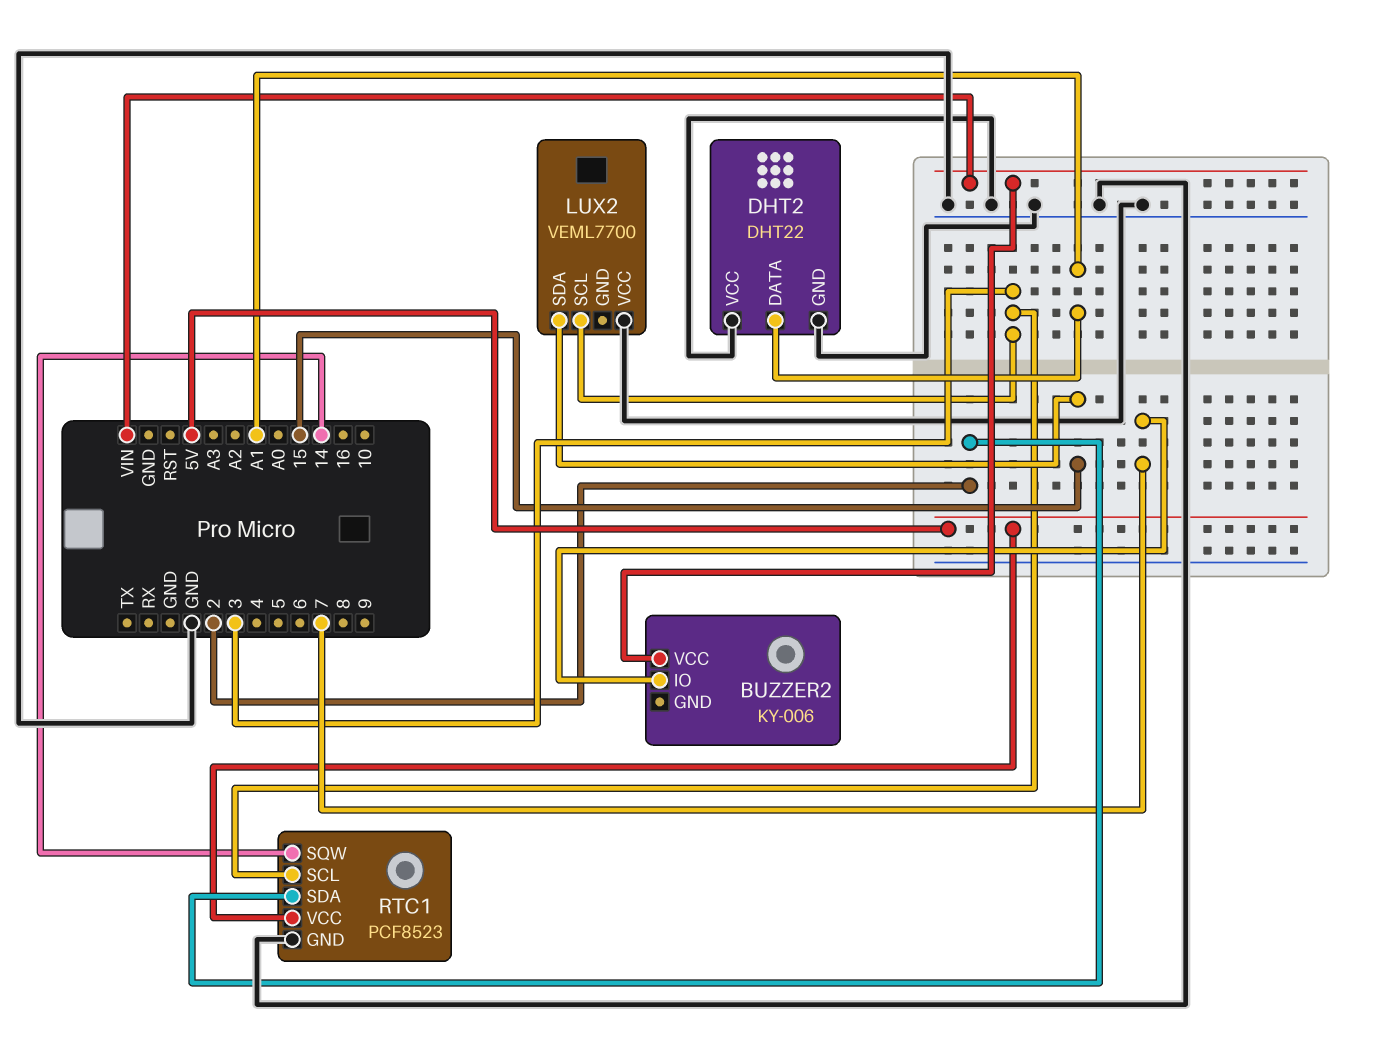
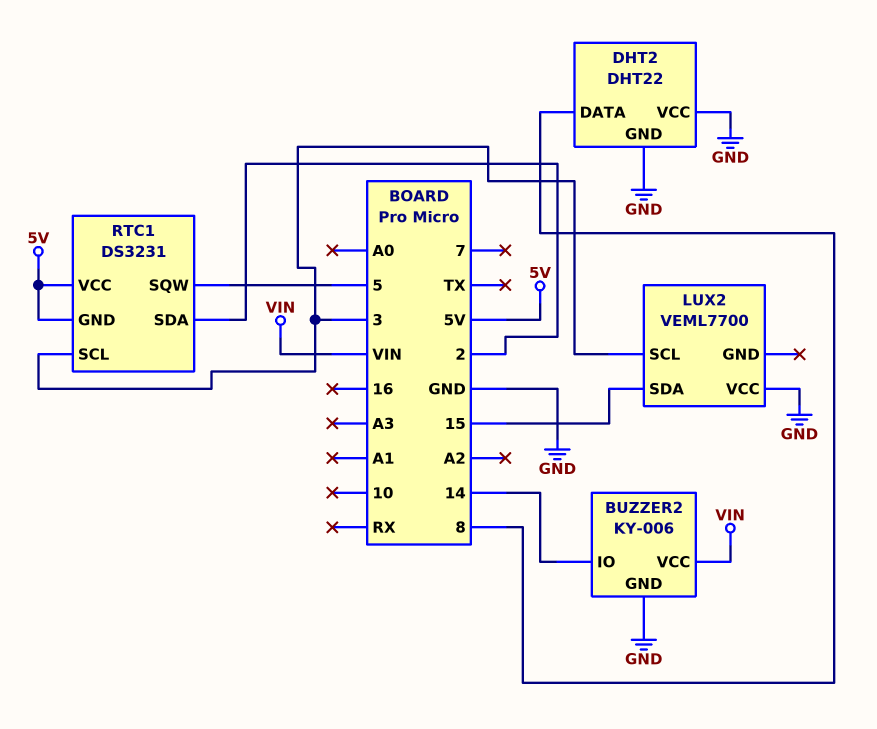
BUZZER2 pin GND: none -> GND
BUZZER2 pin IO: 7 -> 14
DHT2 pin DATA: A1 -> 8
RTC1: PCF8523 -> DS3231
RTC1 pin GND: GND -> 5V
RTC1 pin SQW: 14 -> 5

